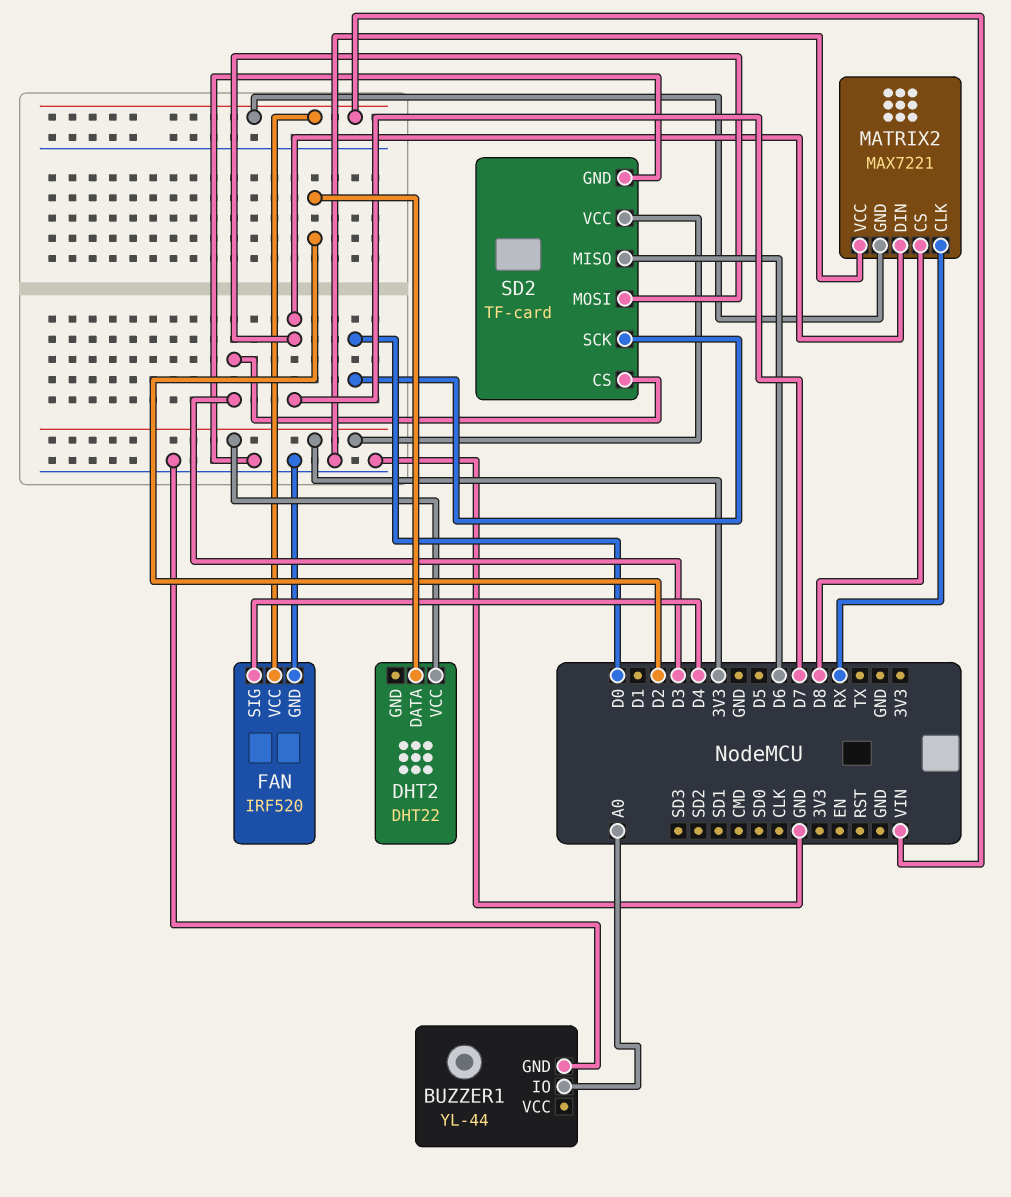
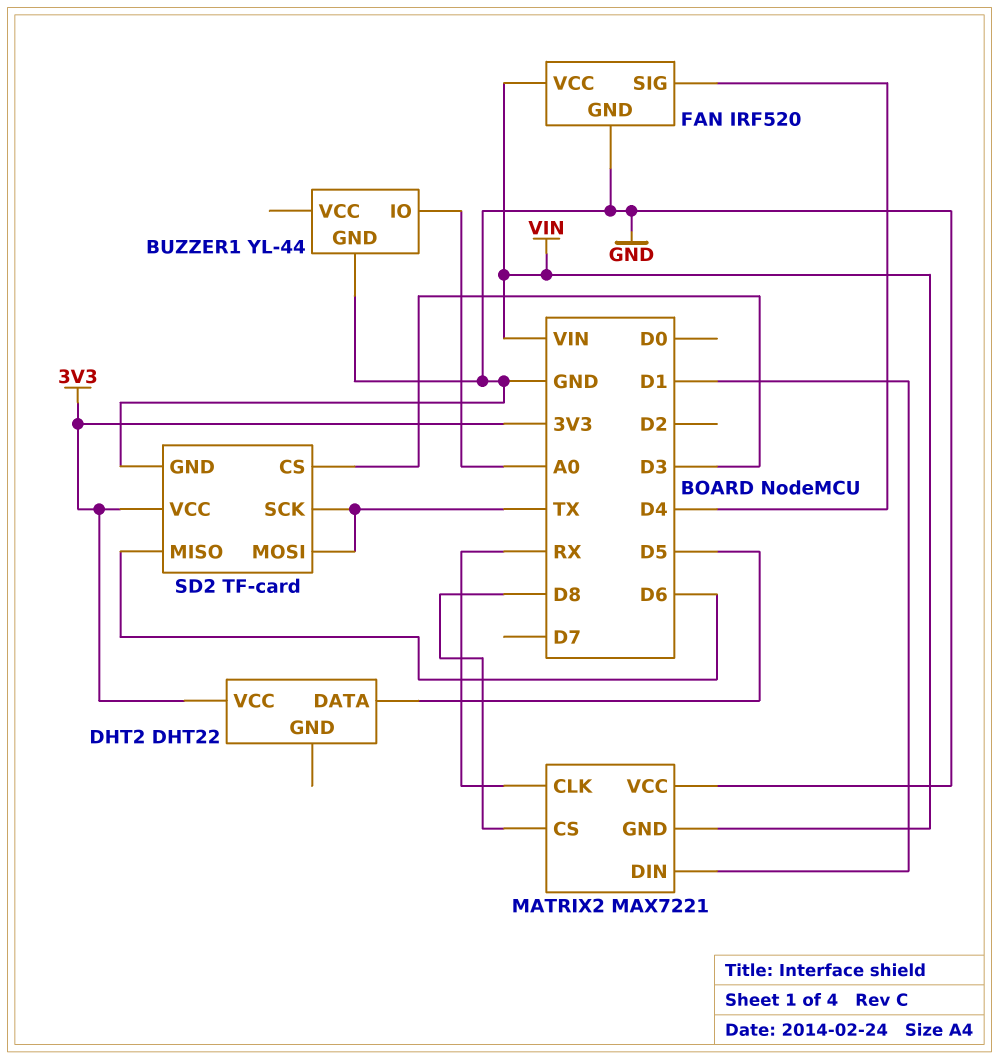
DHT2 pin DATA: D2 -> D5
MATRIX2 pin DIN: D7 -> D1
SD2 pin MOSI: D7 -> TX
SD2 pin SCK: D0 -> TX

